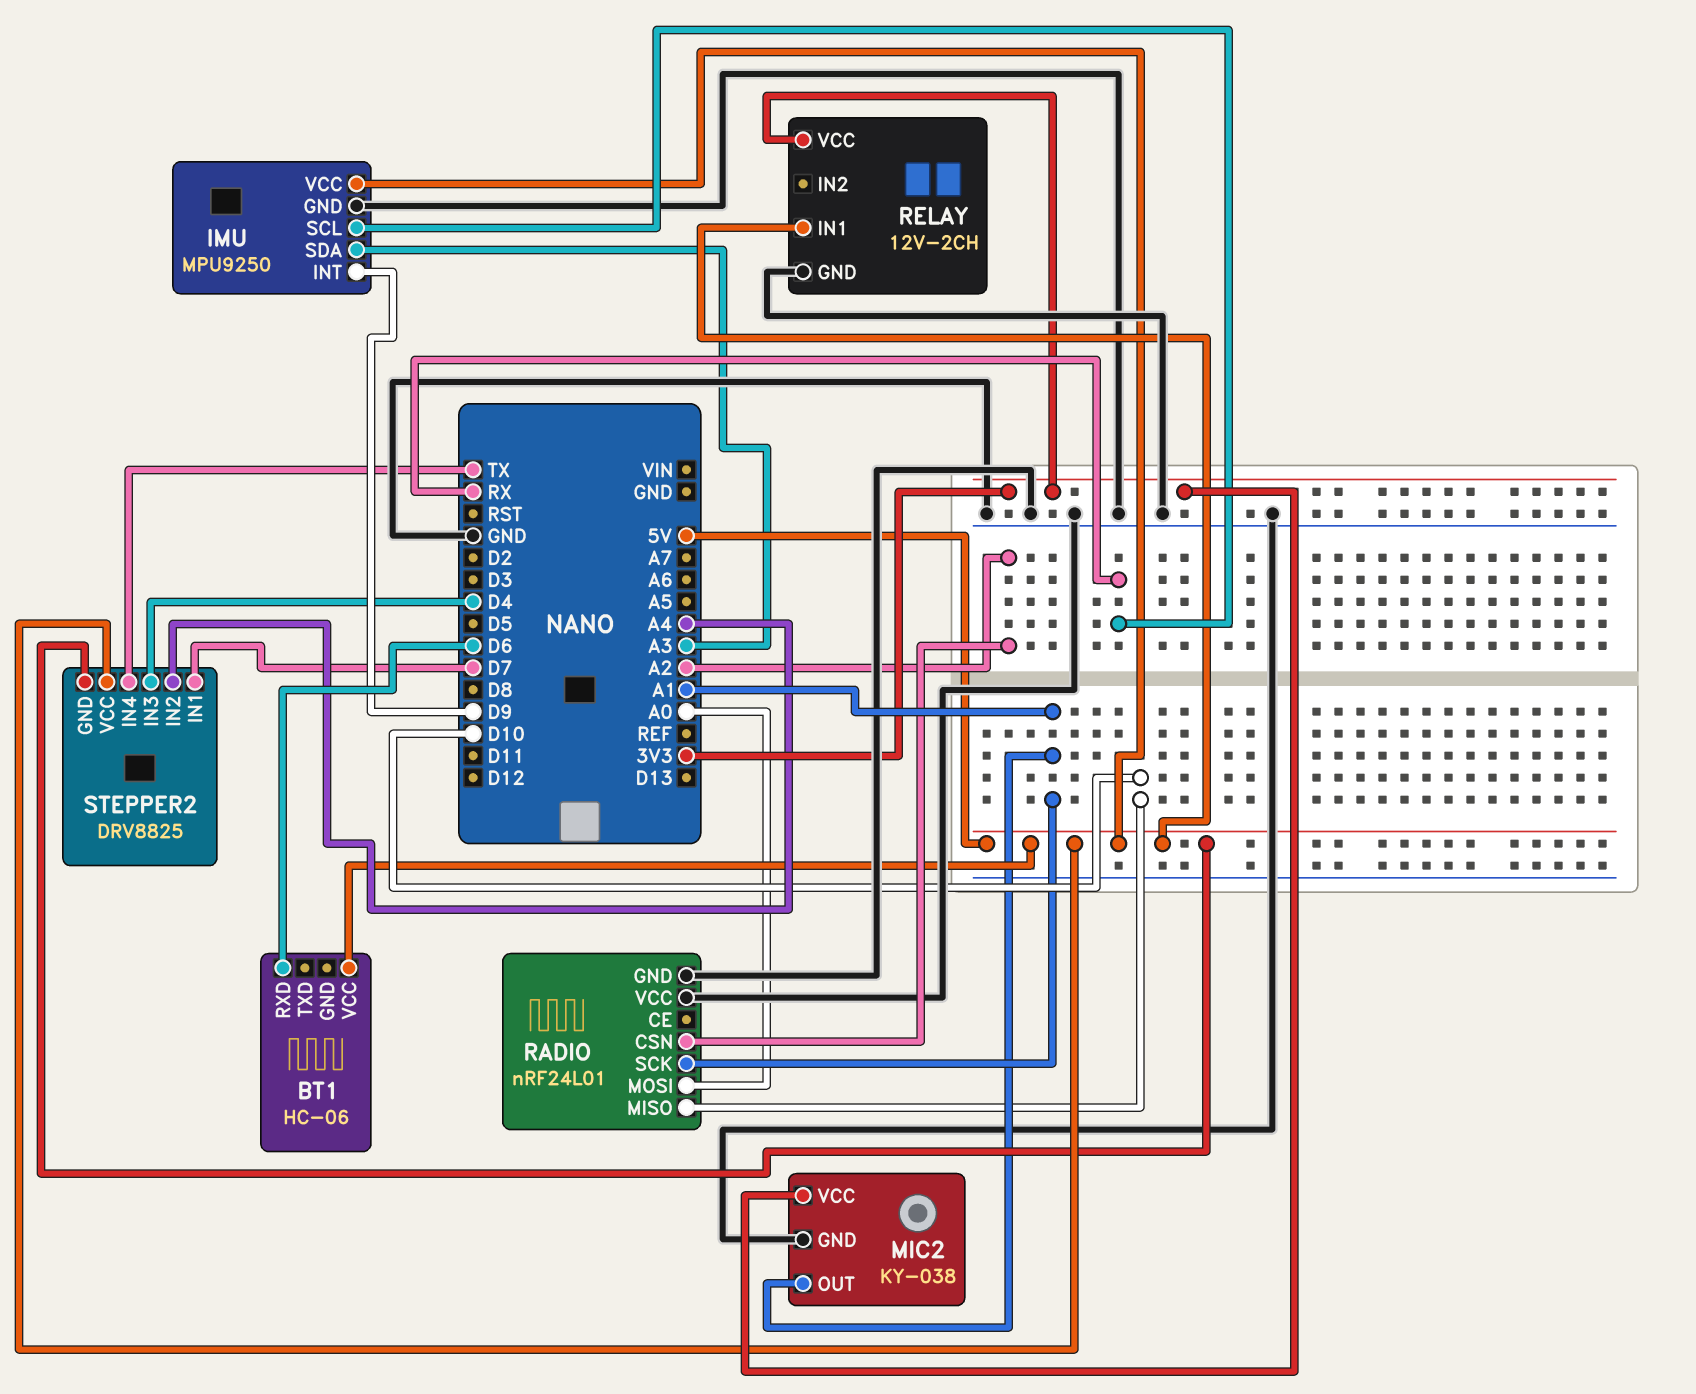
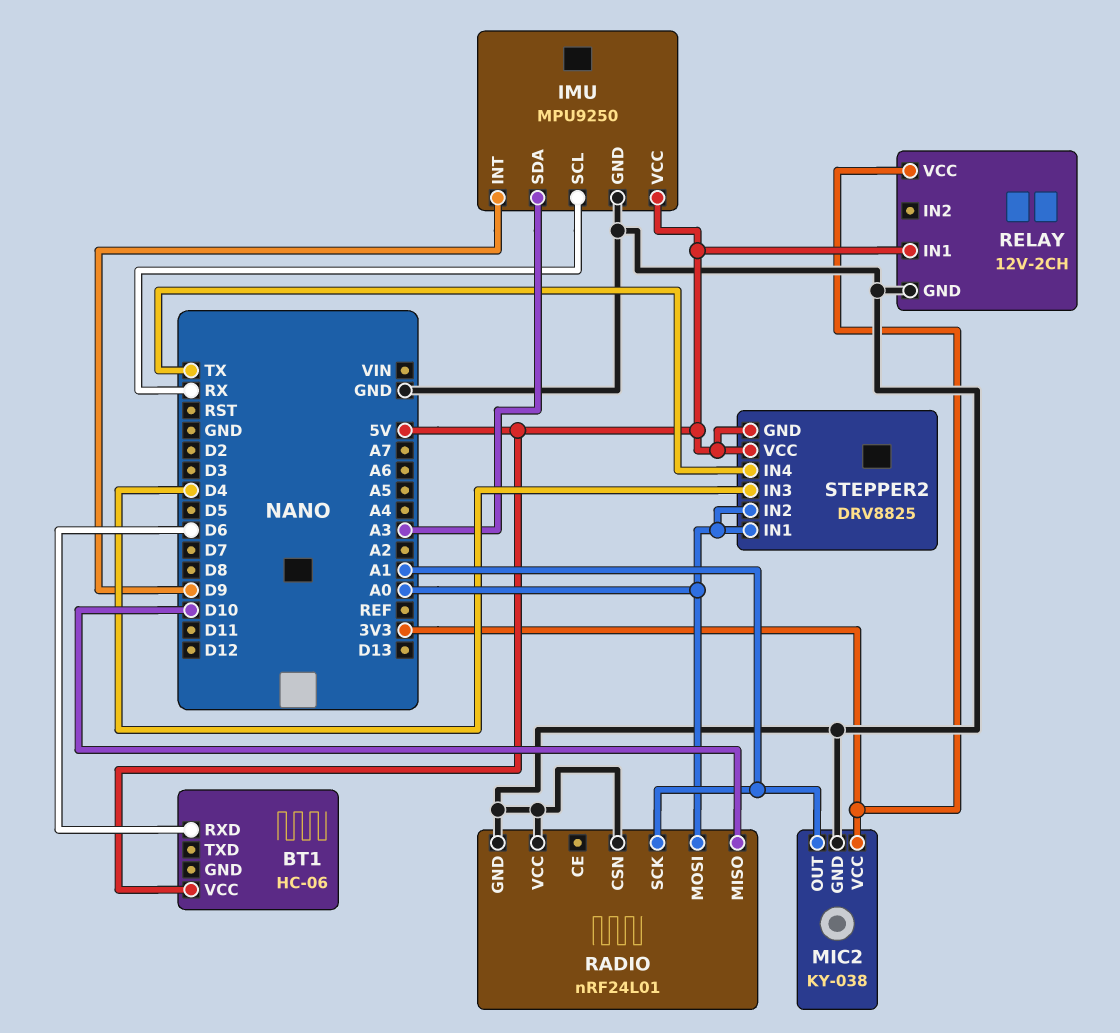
RADIO pin CSN: A2 -> GND
STEPPER2 pin IN1: D7 -> A0
STEPPER2 pin IN2: A4 -> A0

